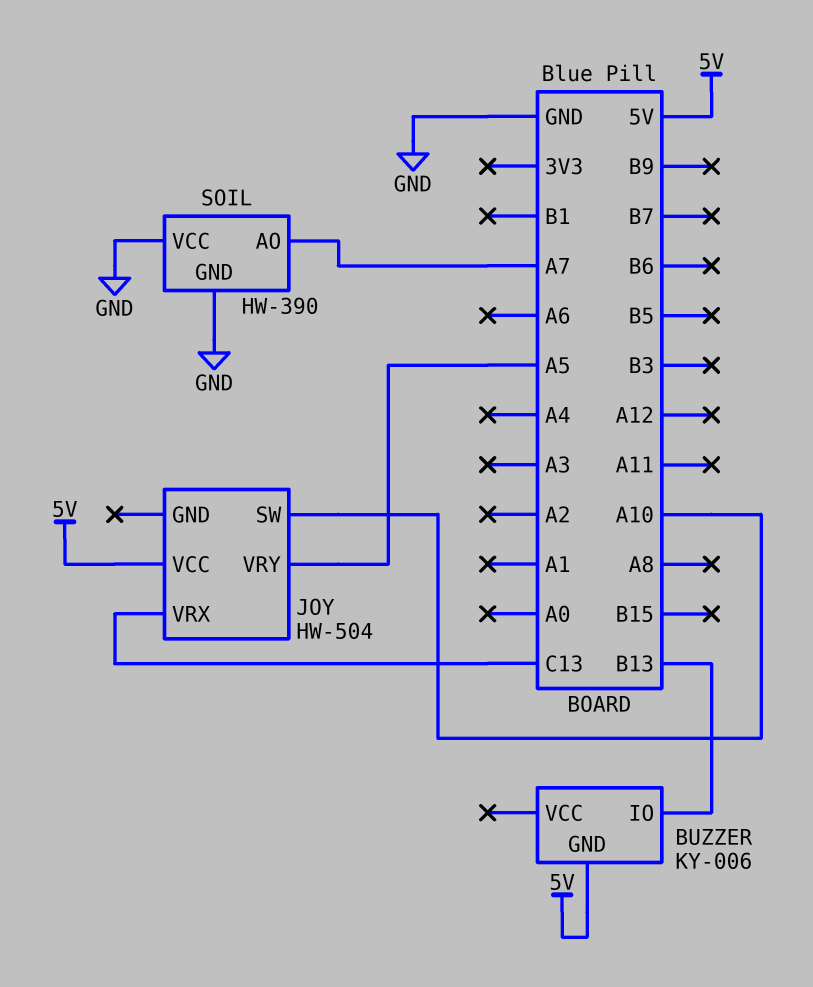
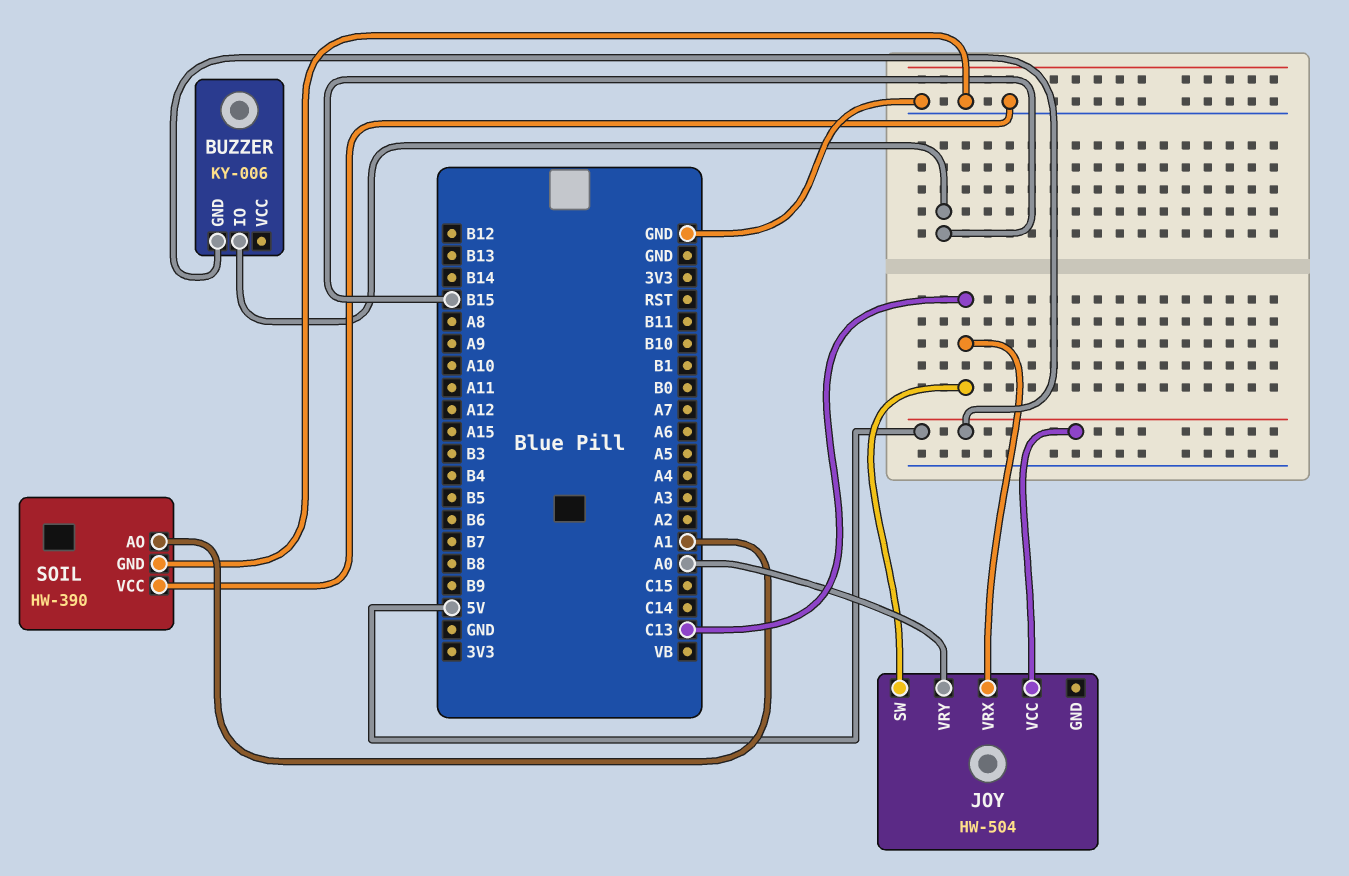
BUZZER pin IO: B13 -> B15
JOY pin SW: A10 -> C13
JOY pin VRY: A5 -> A0
SOIL pin AO: A7 -> A1

